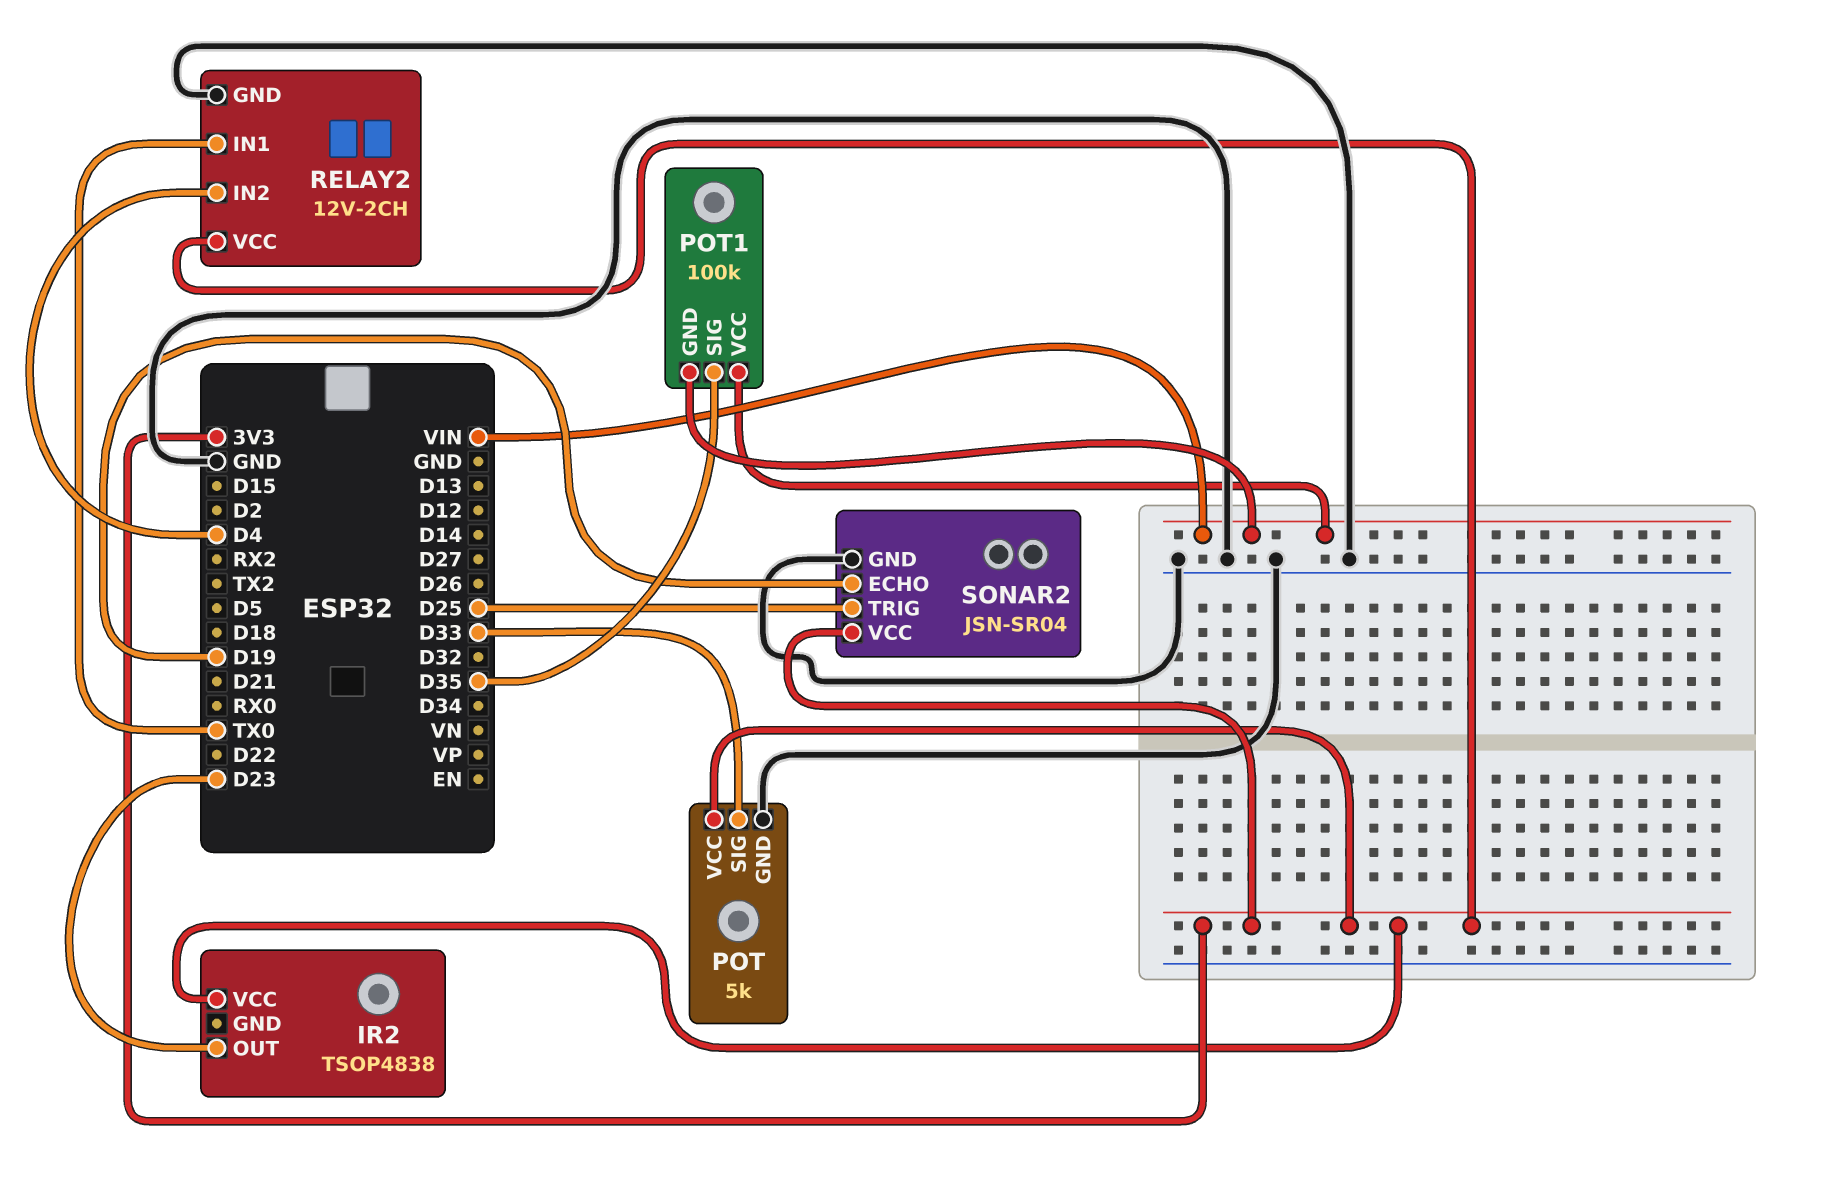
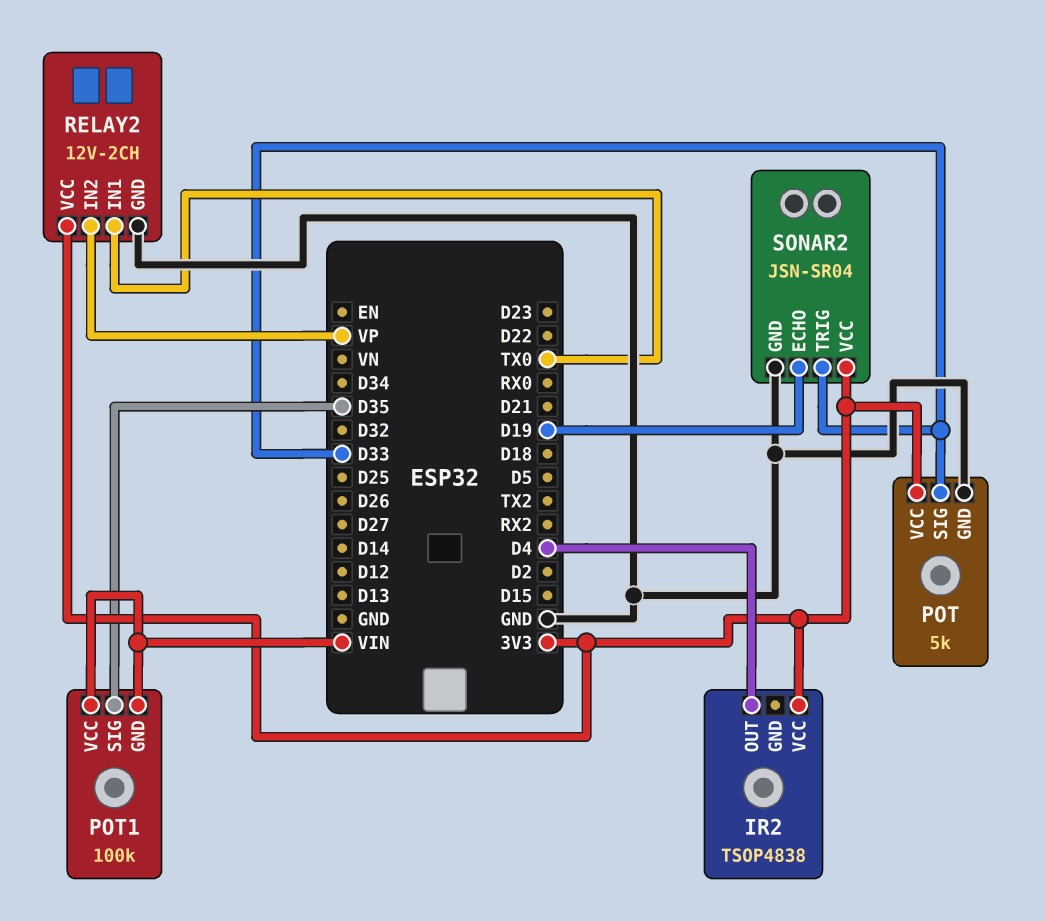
IR2 pin OUT: D23 -> D4
RELAY2 pin IN2: D4 -> VP
SONAR2 pin TRIG: D25 -> D33

